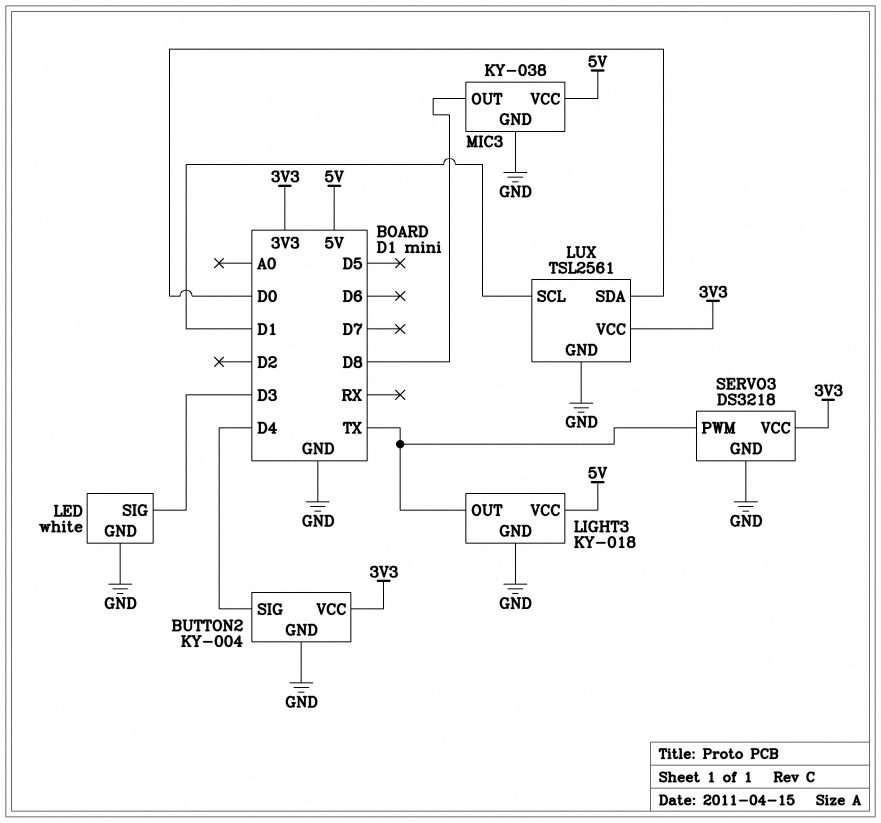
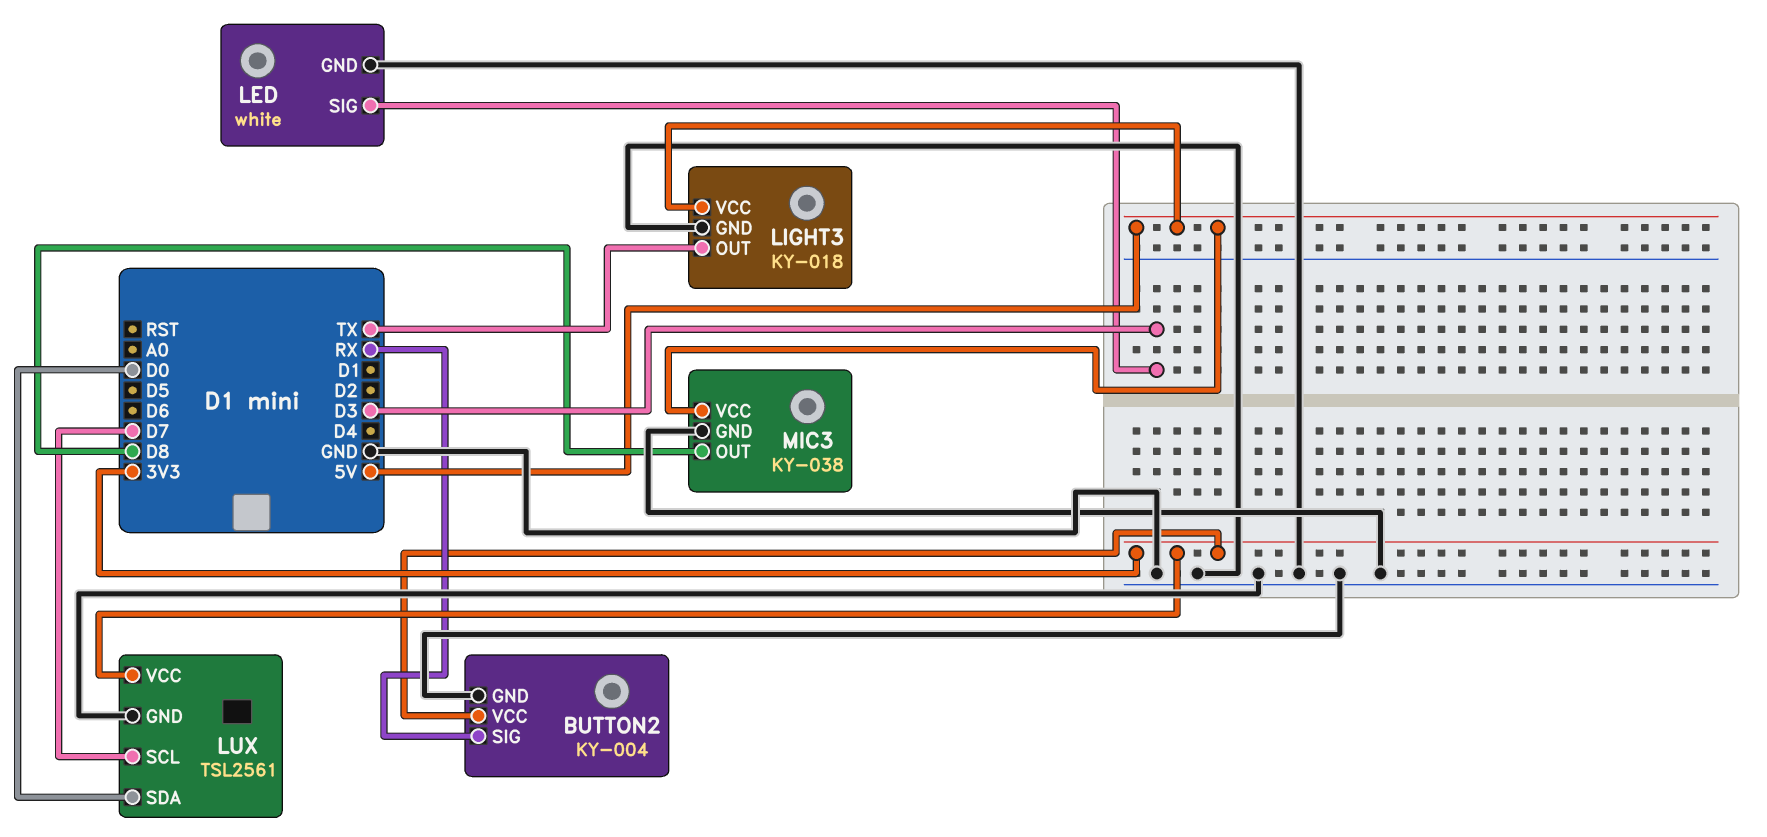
BUTTON2 pin SIG: D4 -> RX
LUX pin SCL: D1 -> D7
SERVO3: DS3218 -> none
SERVO3 pin GND: GND -> none
SERVO3 pin PWM: TX -> none
SERVO3 pin VCC: 3V3 -> none

